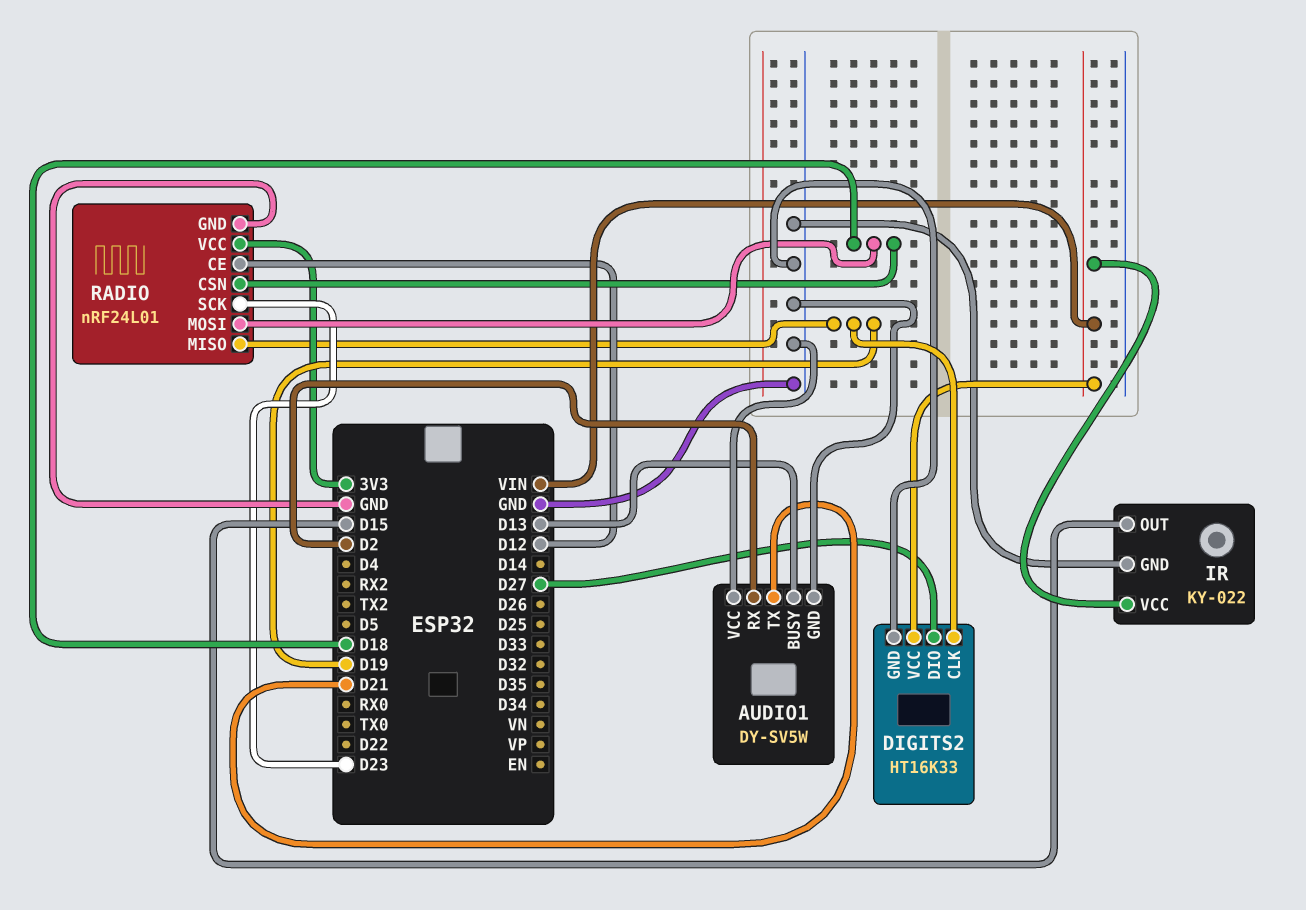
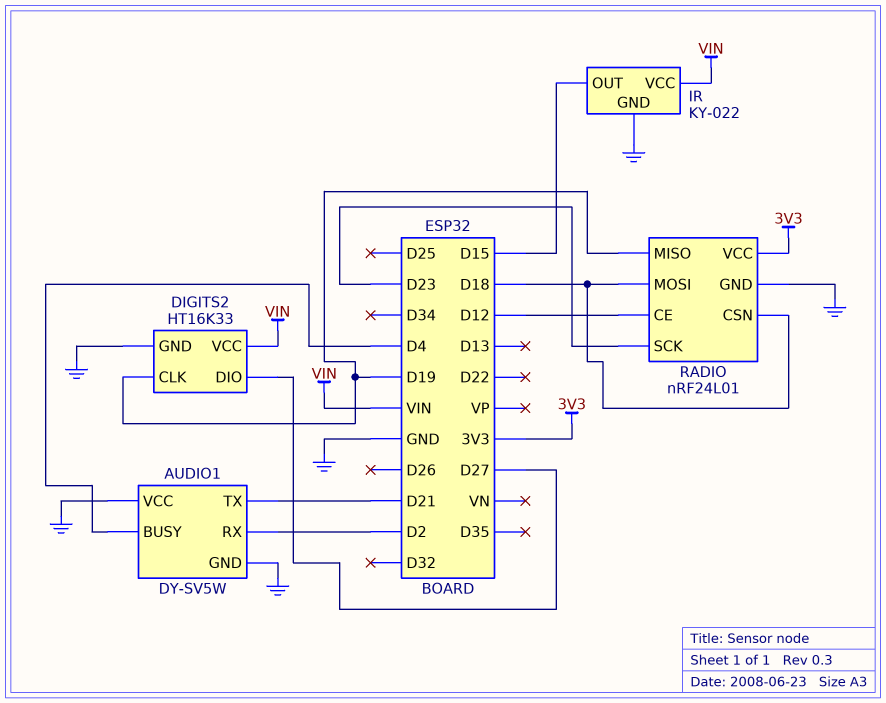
AUDIO1 pin BUSY: D13 -> D4

